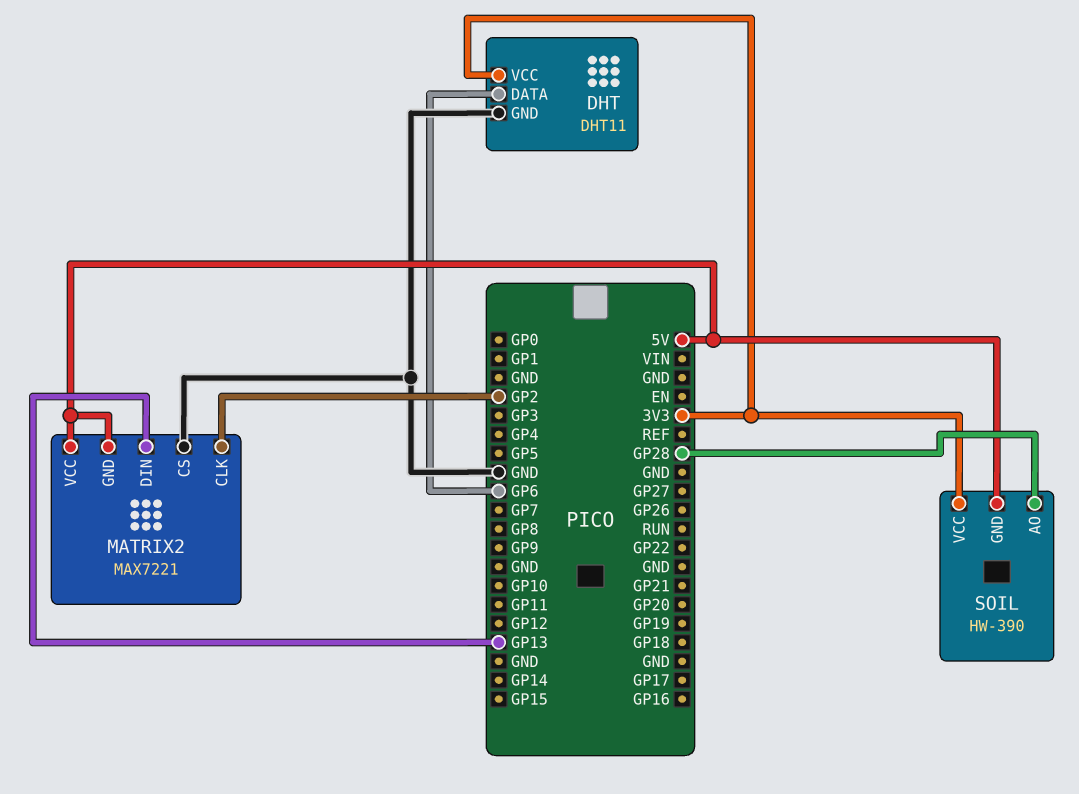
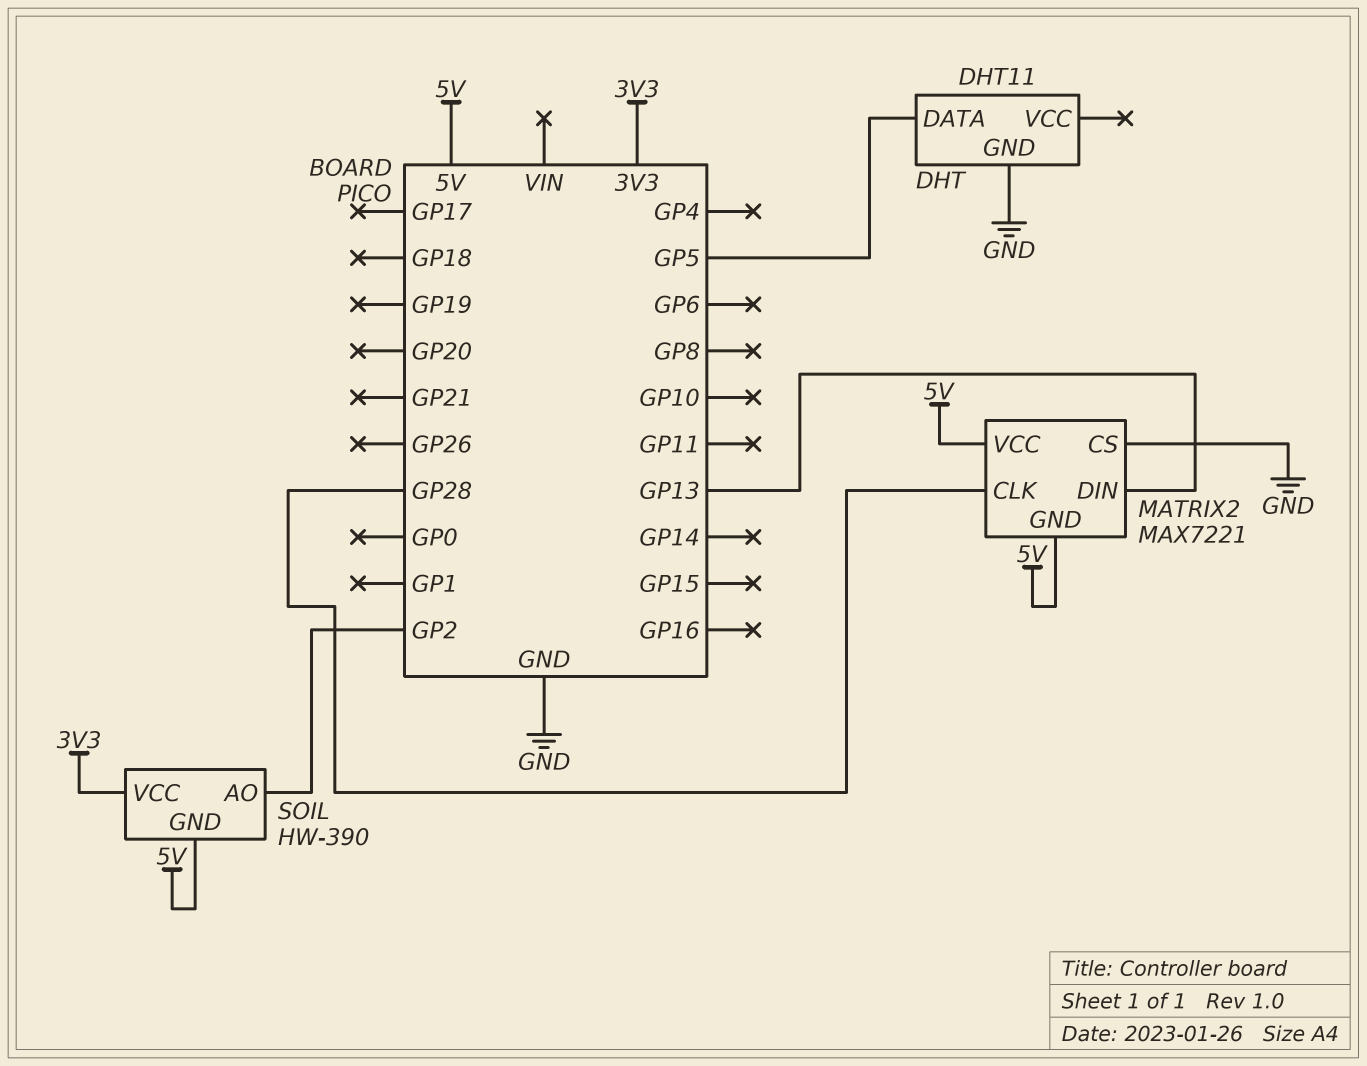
DHT pin DATA: GP6 -> GP5
DHT pin VCC: 3V3 -> none
MATRIX2 pin CLK: GP2 -> GP28
SOIL pin AO: GP28 -> GP2

